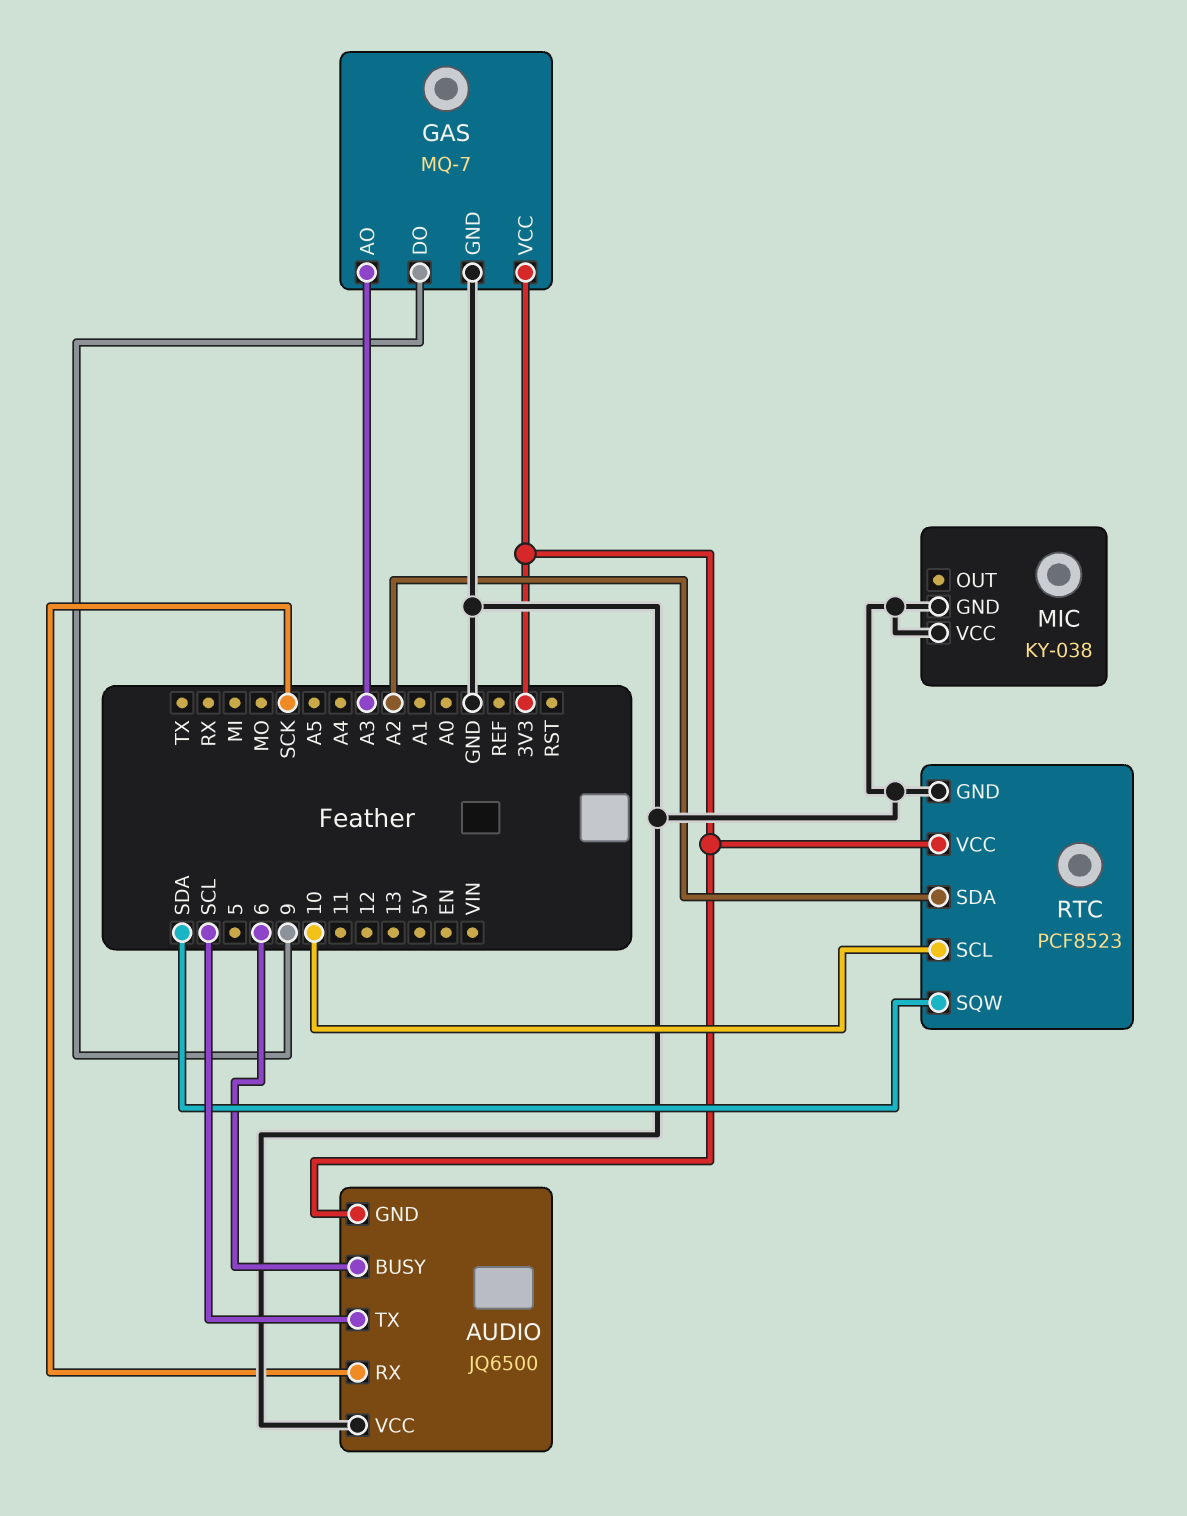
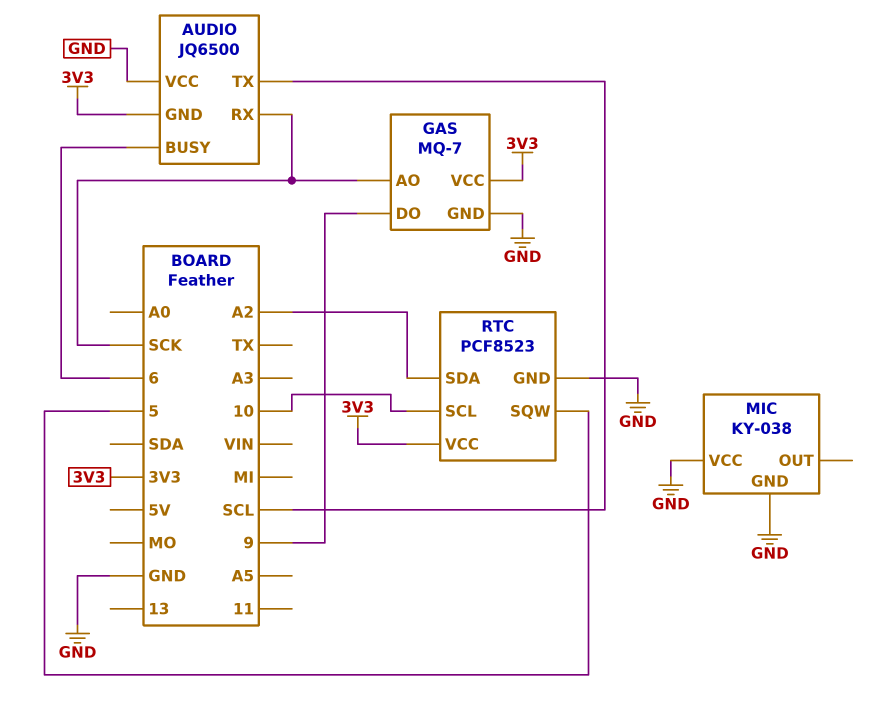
GAS pin AO: A3 -> SCK
RTC pin SQW: SDA -> 5

